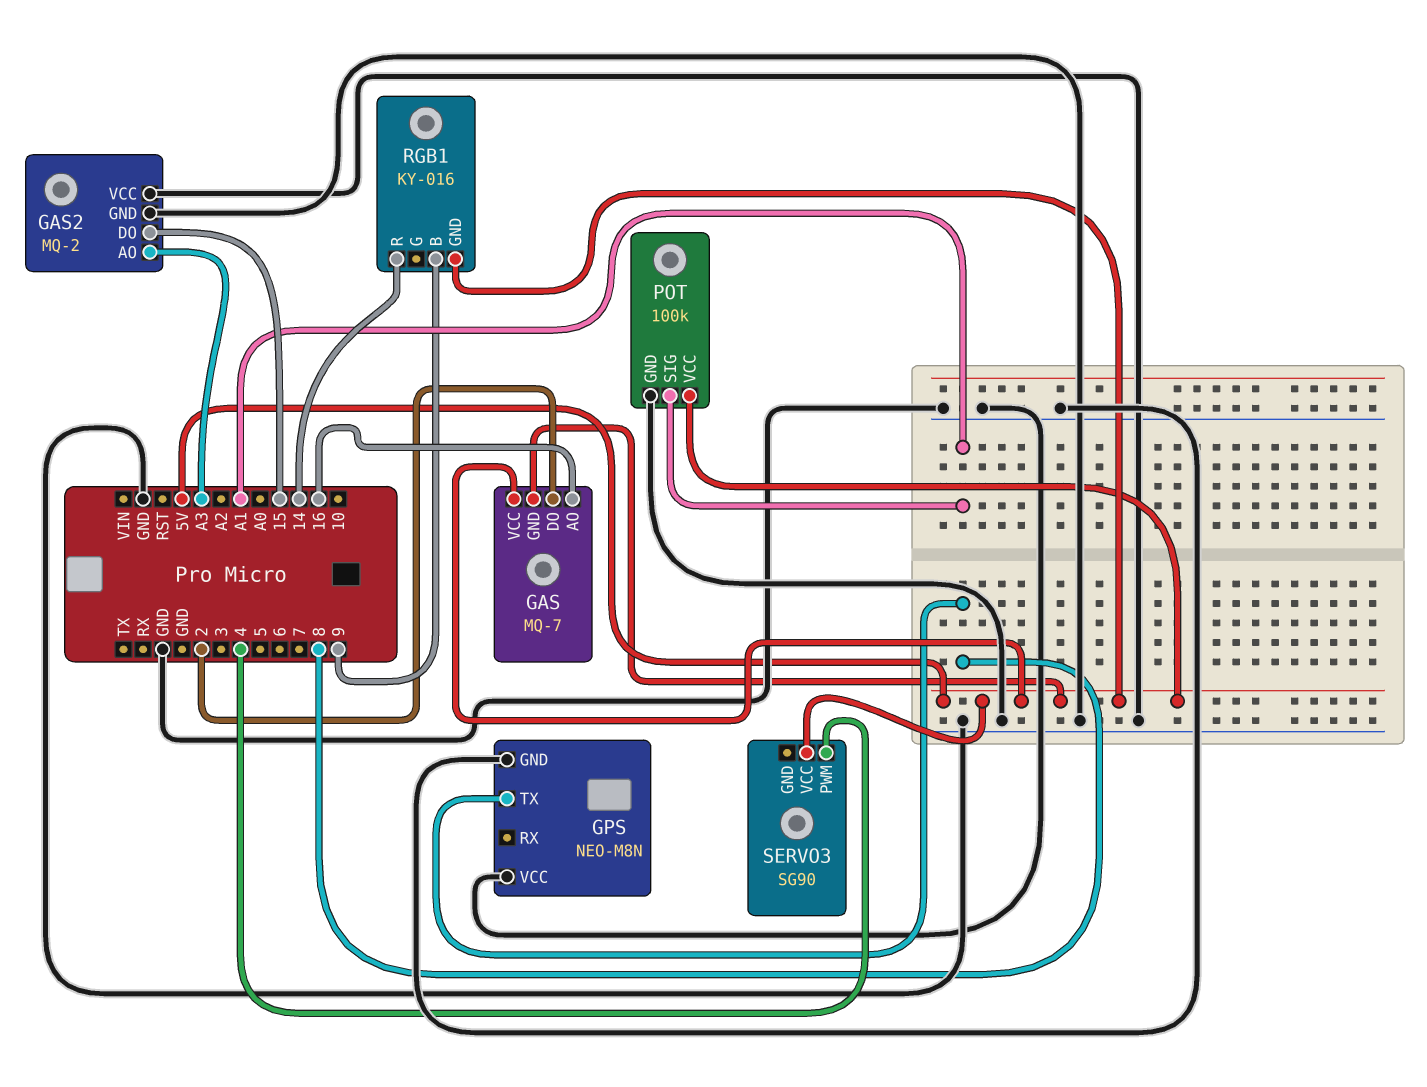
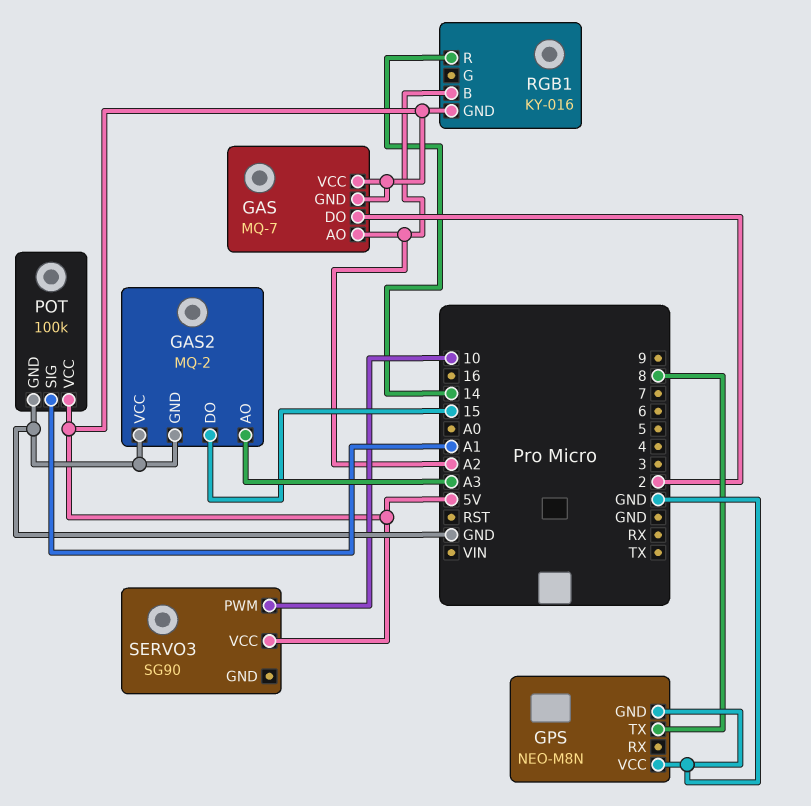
GAS pin AO: 16 -> A2
RGB1 pin B: 9 -> A2
SERVO3 pin PWM: 4 -> 10

